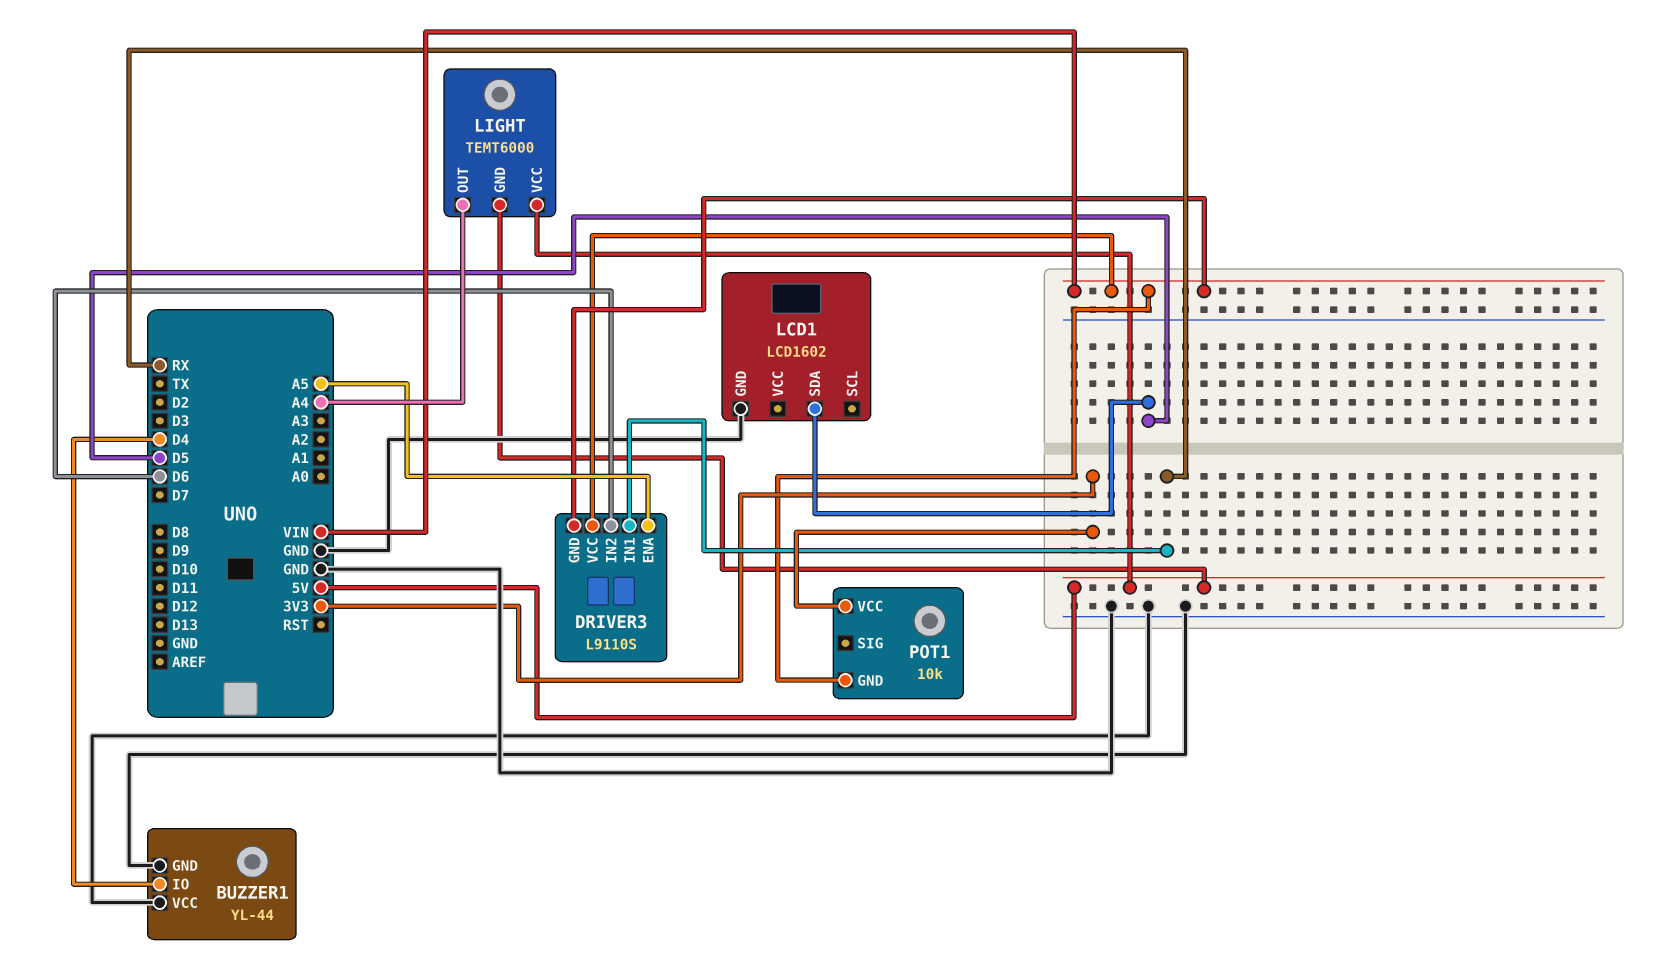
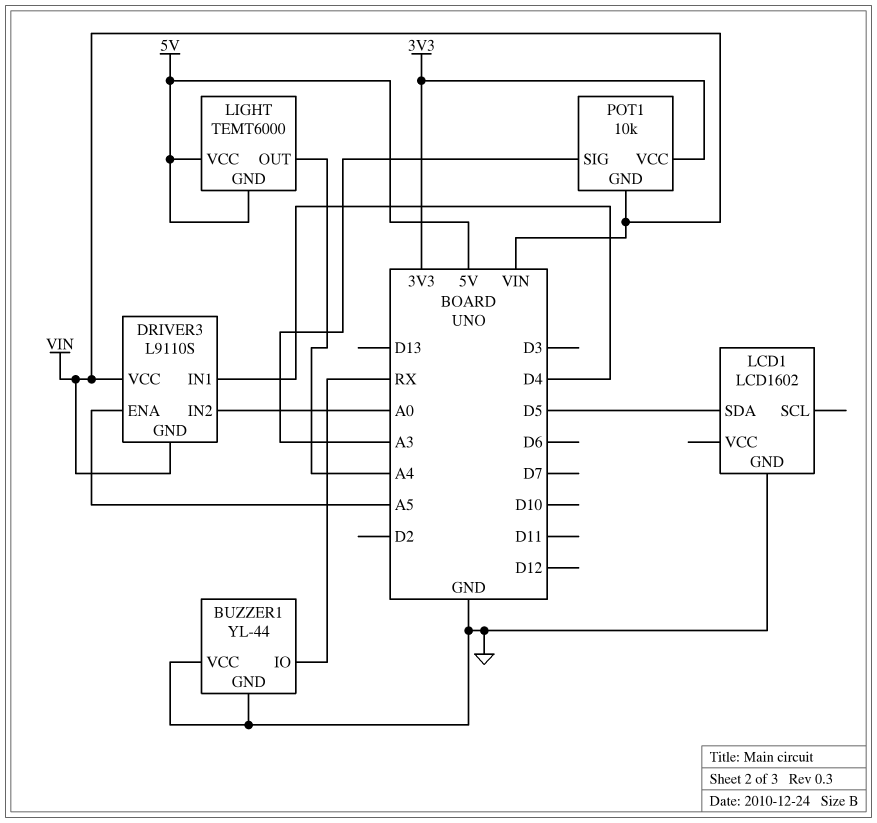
BUZZER1 pin IO: D4 -> RX
DRIVER3 pin IN1: RX -> D4
DRIVER3 pin IN2: D6 -> A0
POT1 pin SIG: none -> A3

